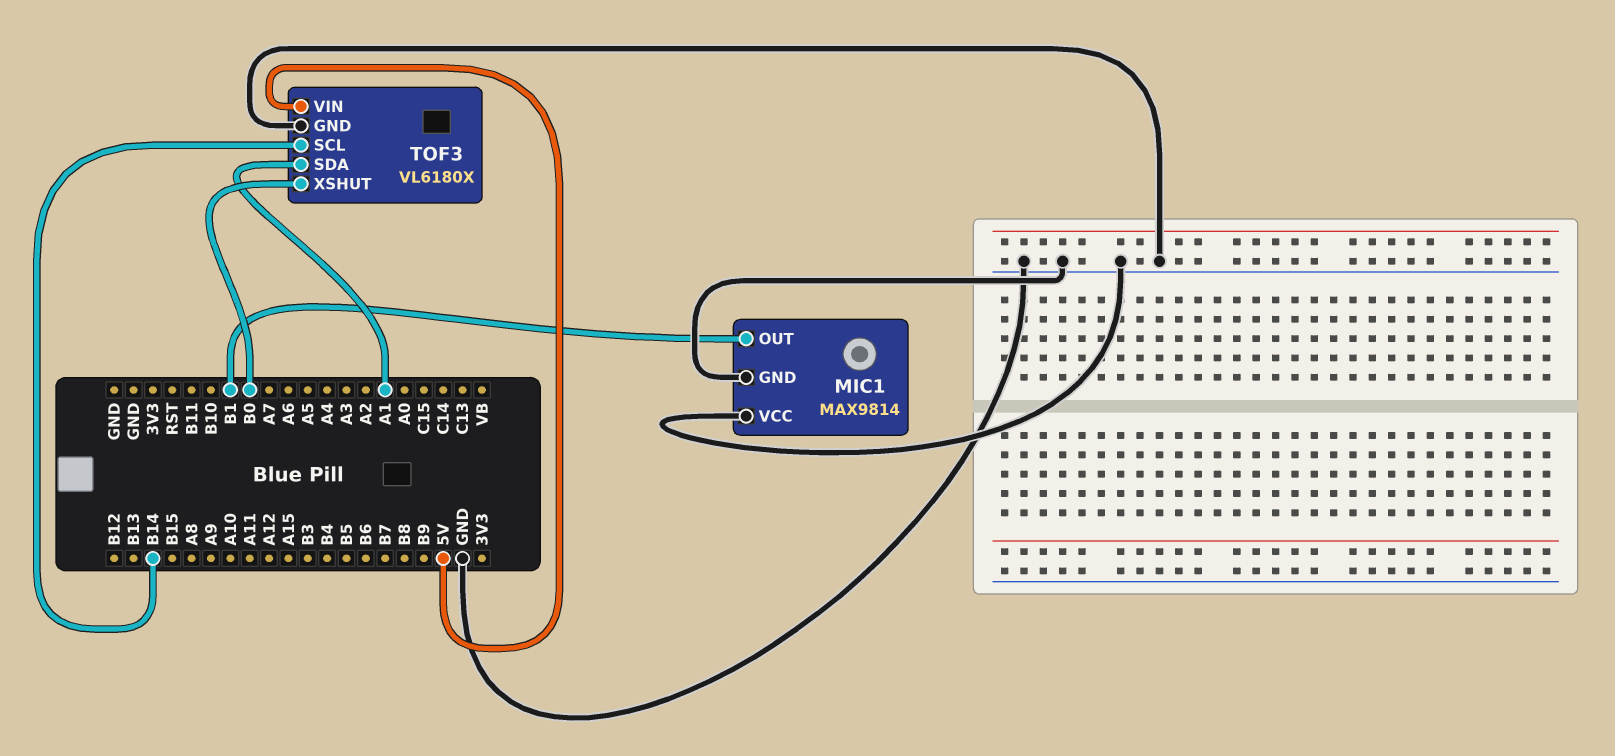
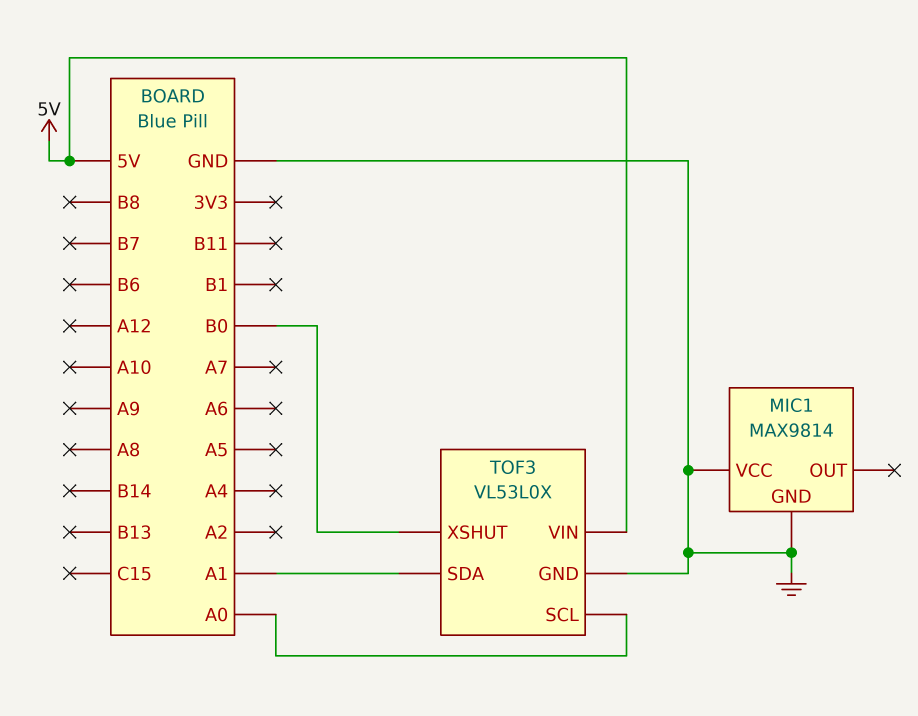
MIC1 pin OUT: B1 -> none
TOF3: VL6180X -> VL53L0X
TOF3 pin SCL: B14 -> A0

